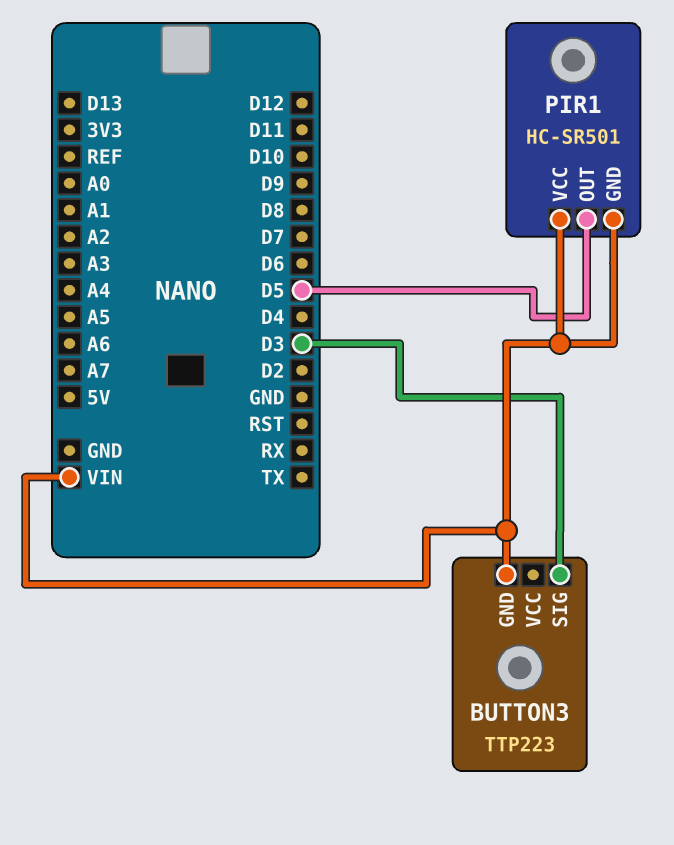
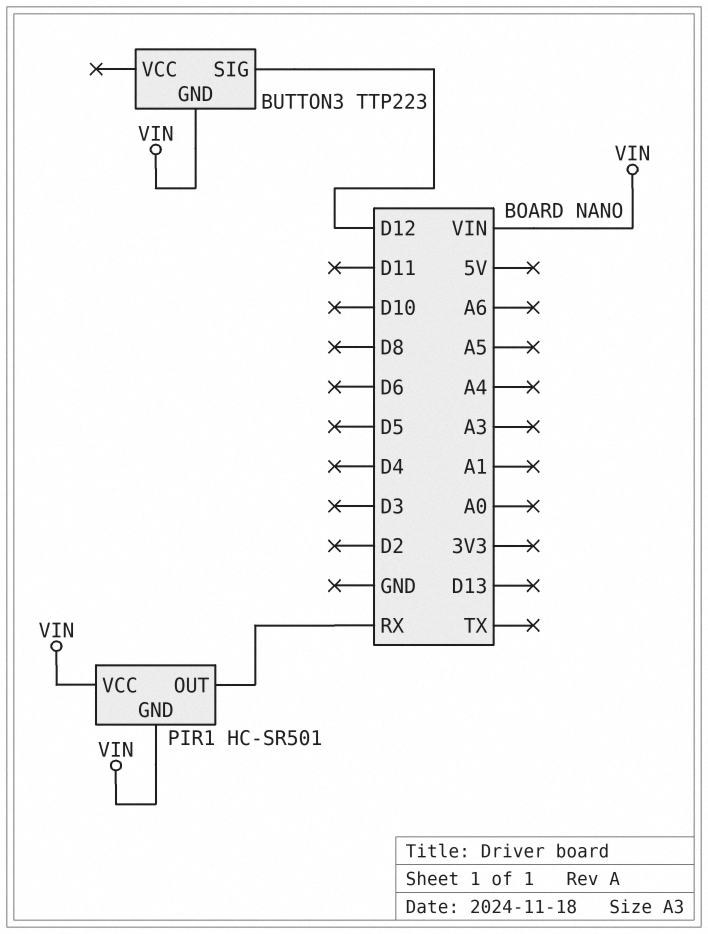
BUTTON3 pin SIG: D3 -> D12
PIR1 pin OUT: D5 -> RX

